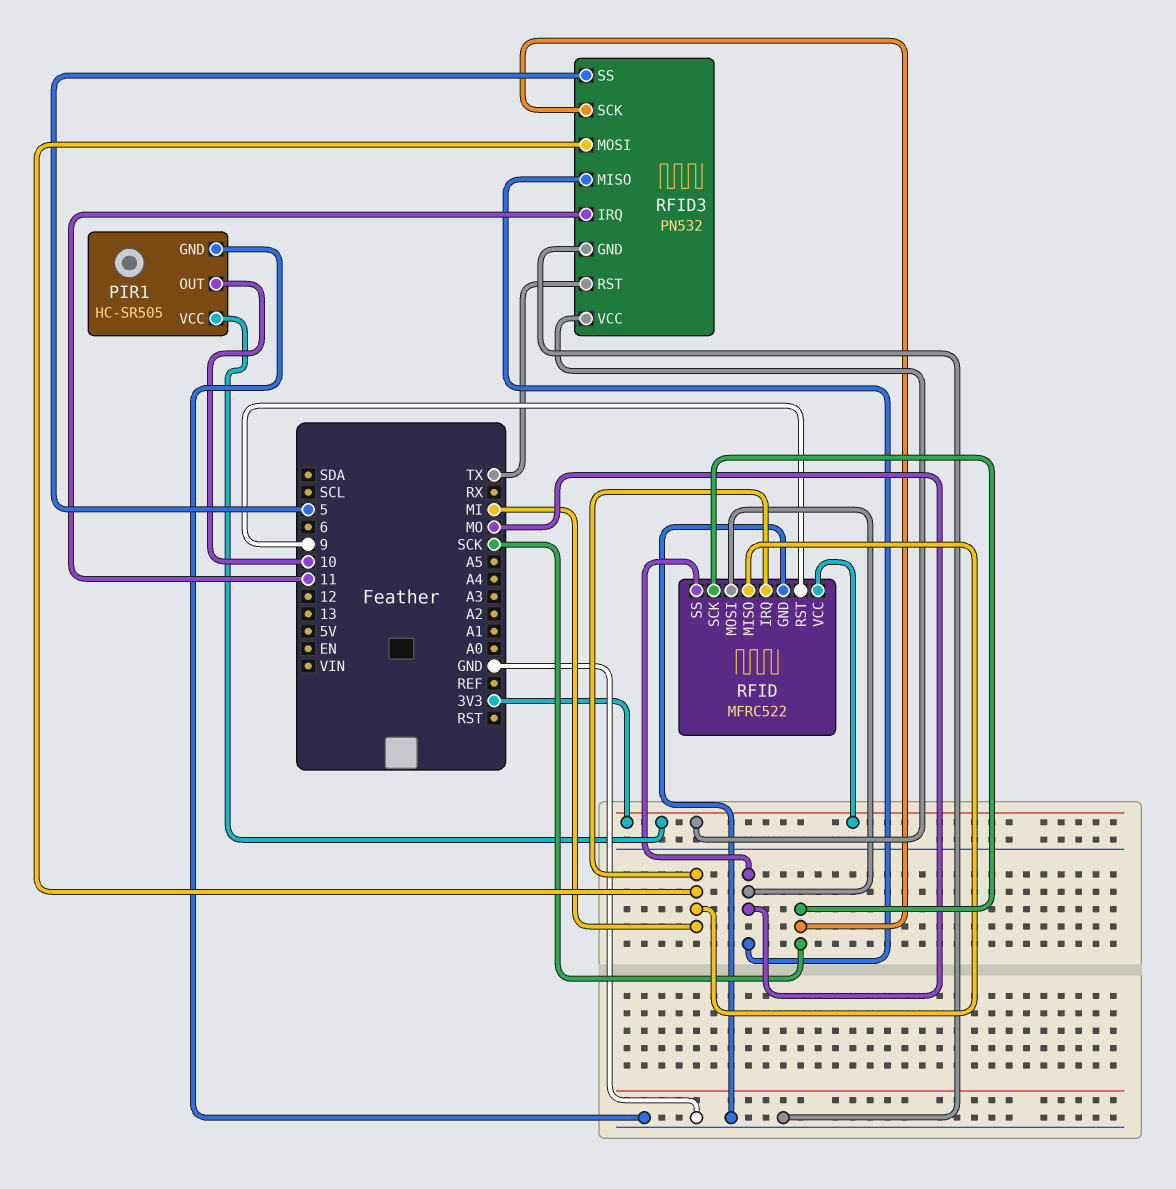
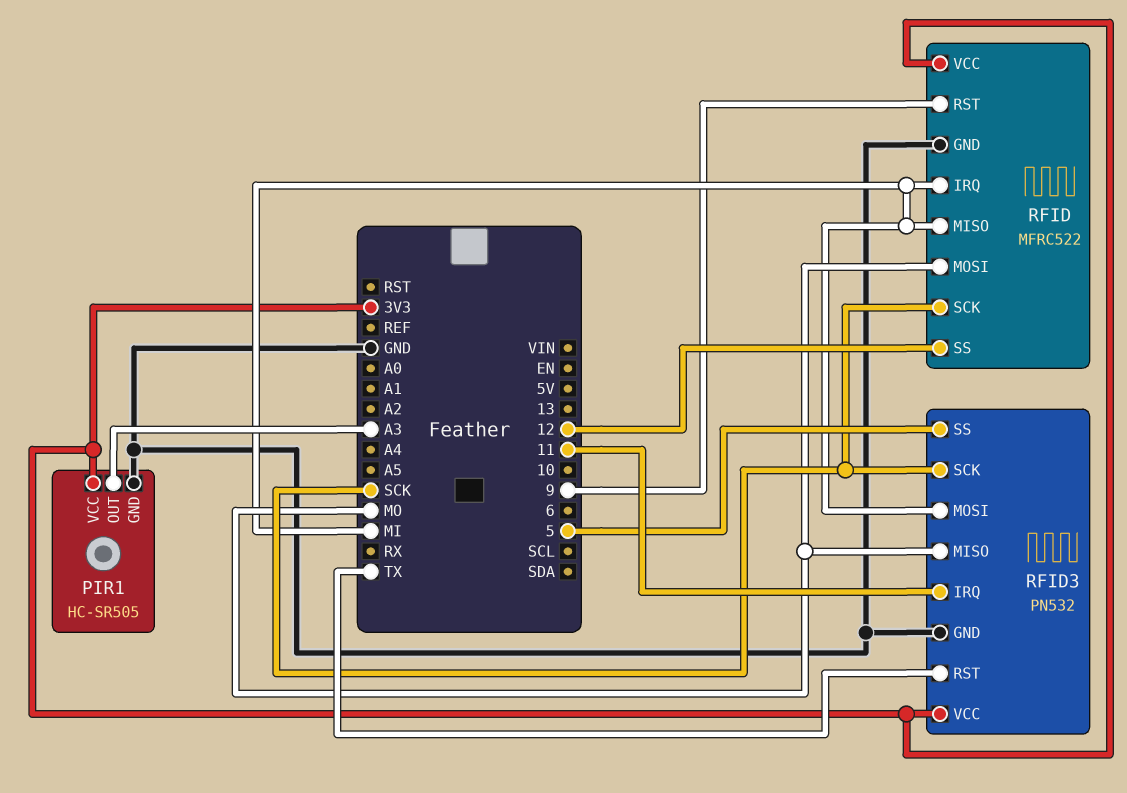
PIR1 pin OUT: 10 -> A3
RFID pin SS: MO -> 12

